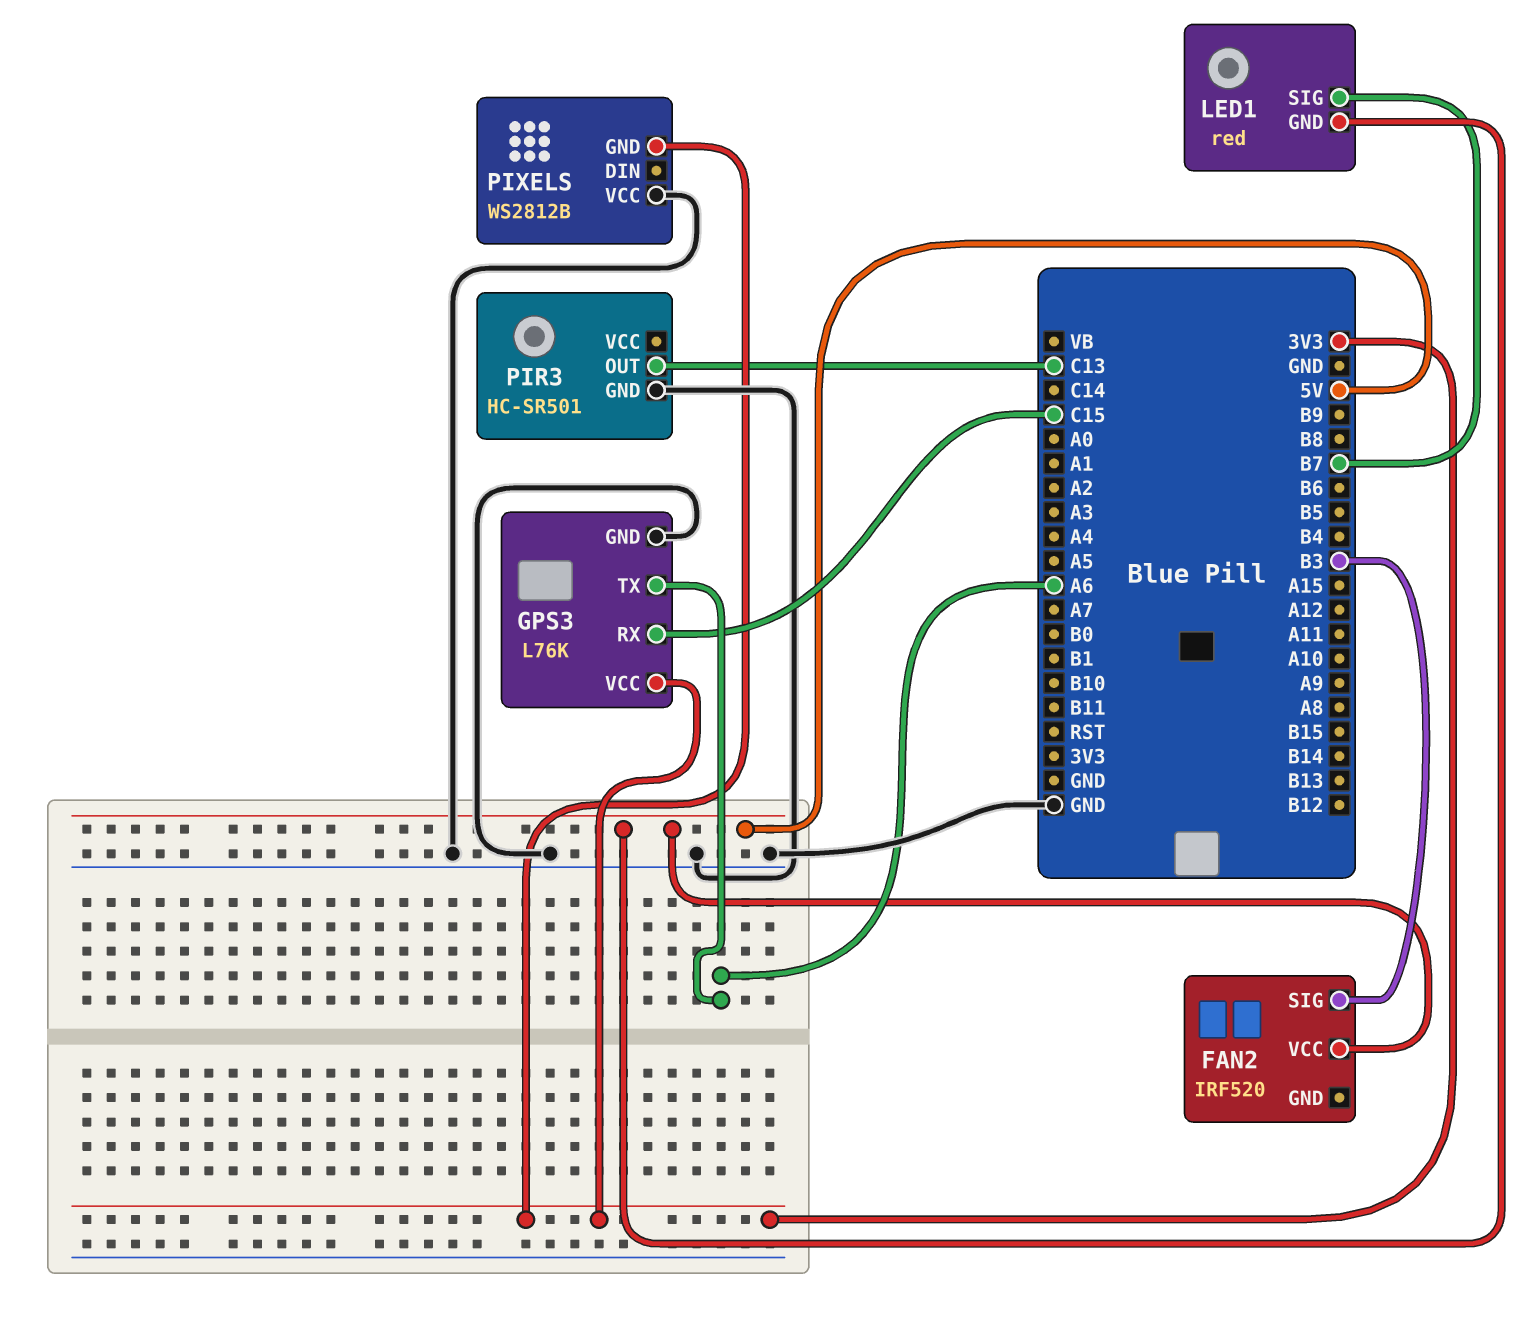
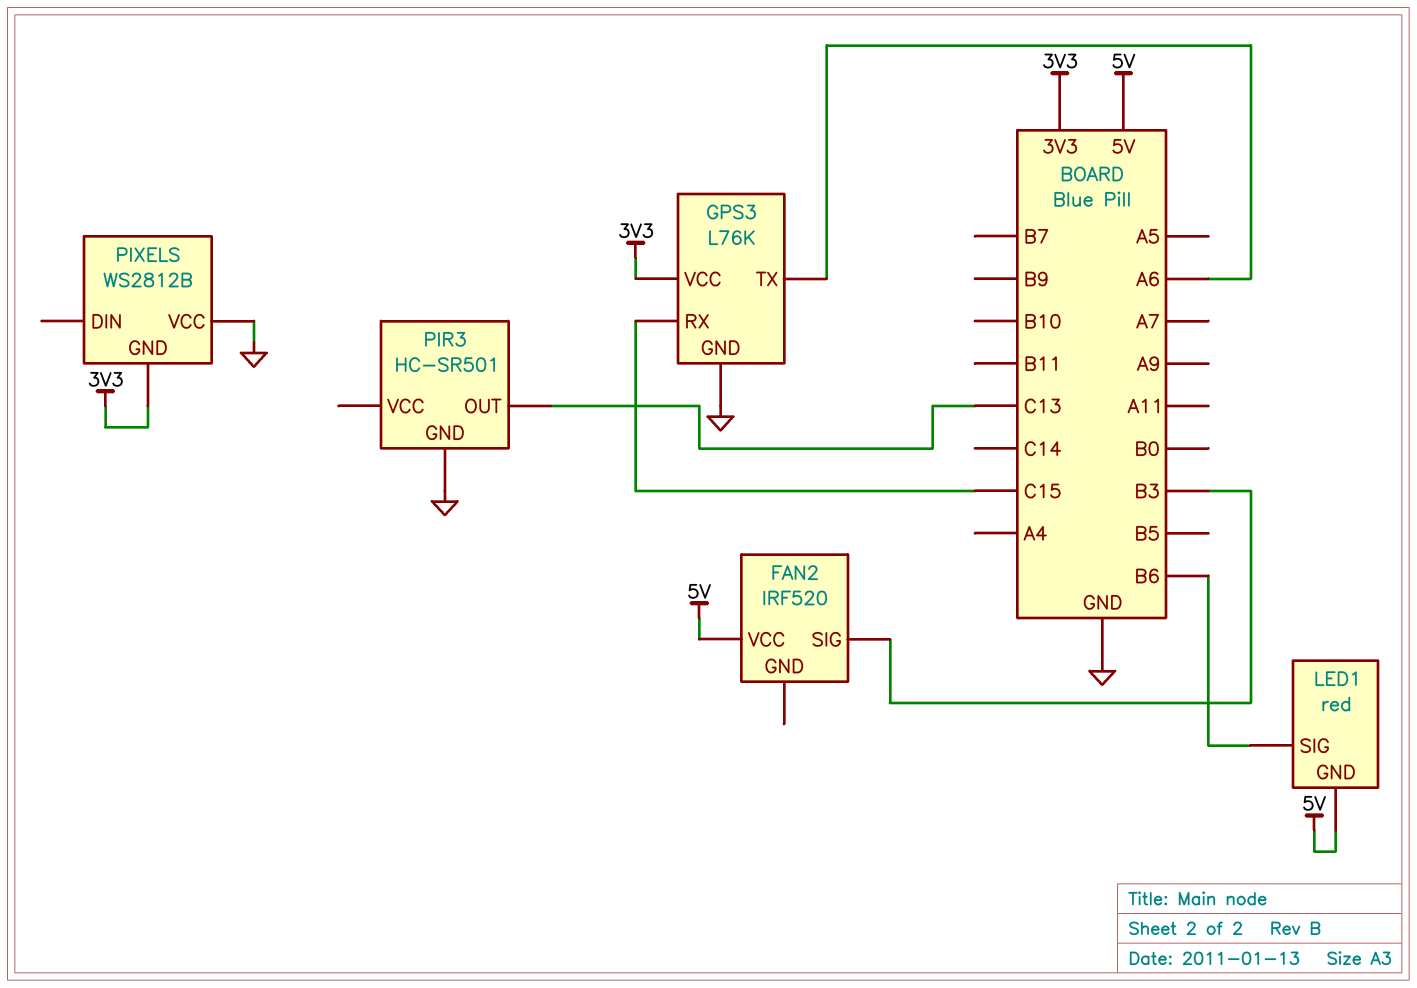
LED1 pin SIG: B7 -> B6

